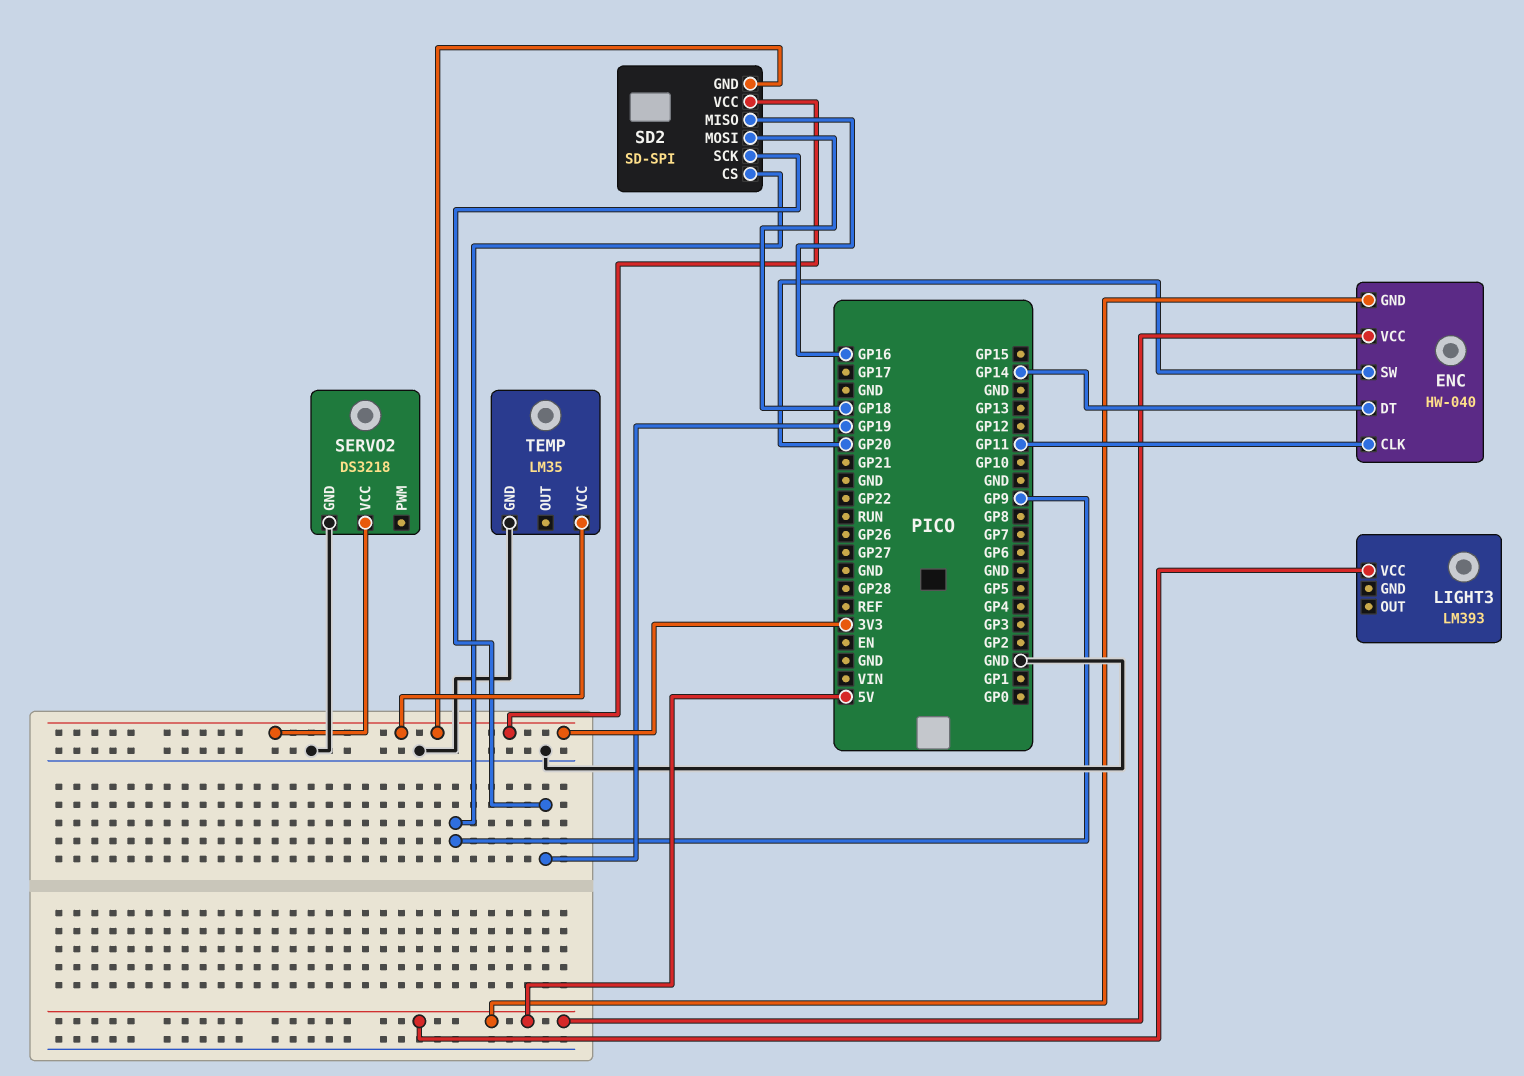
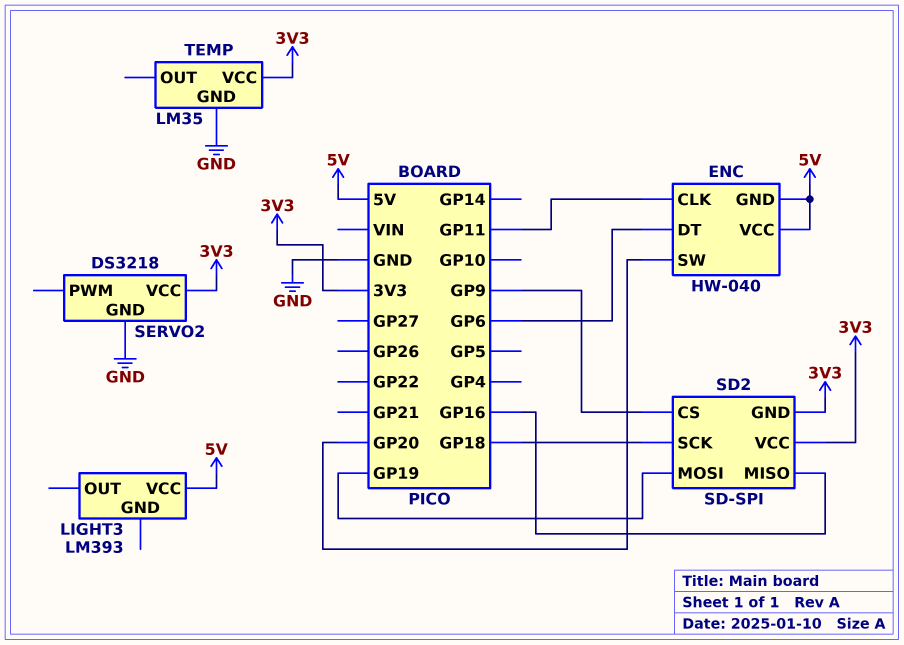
ENC pin DT: GP14 -> GP6
SD2 pin MOSI: GP18 -> GP19
SD2 pin SCK: GP19 -> GP18

